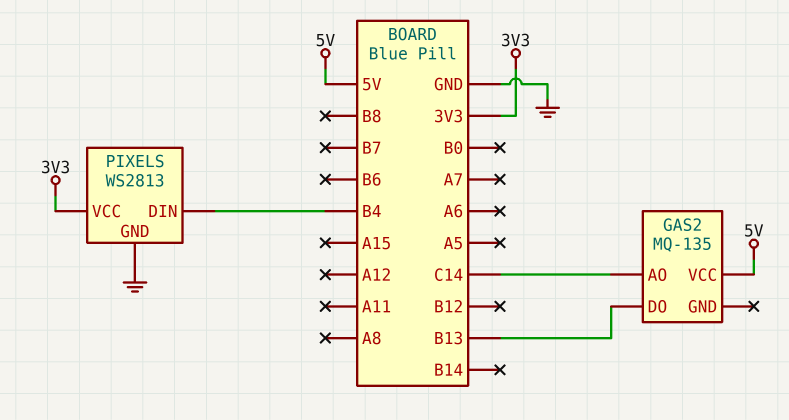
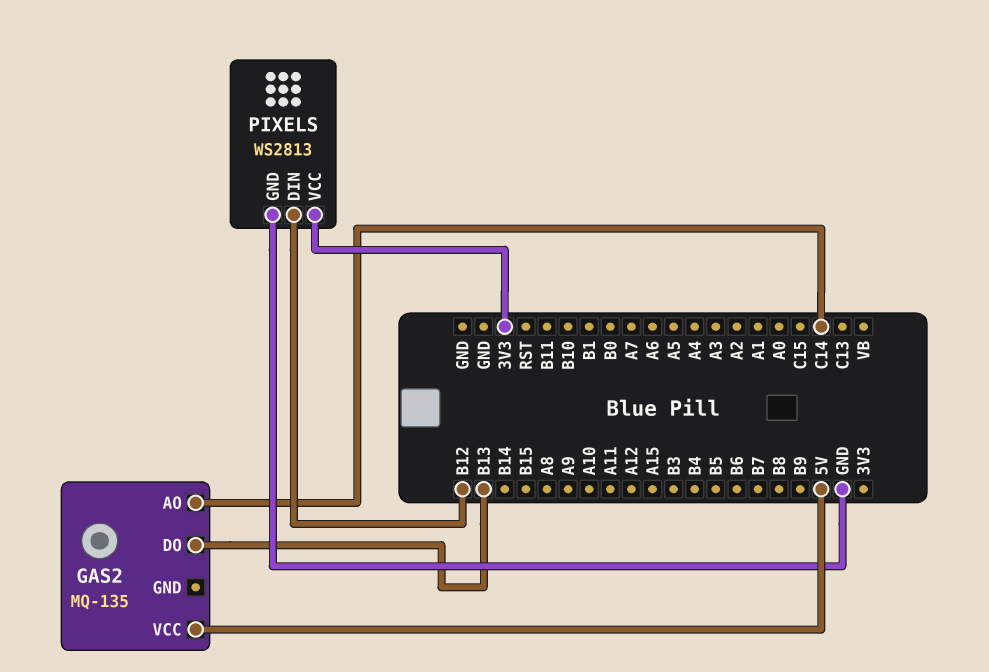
PIXELS pin DIN: B4 -> B12

